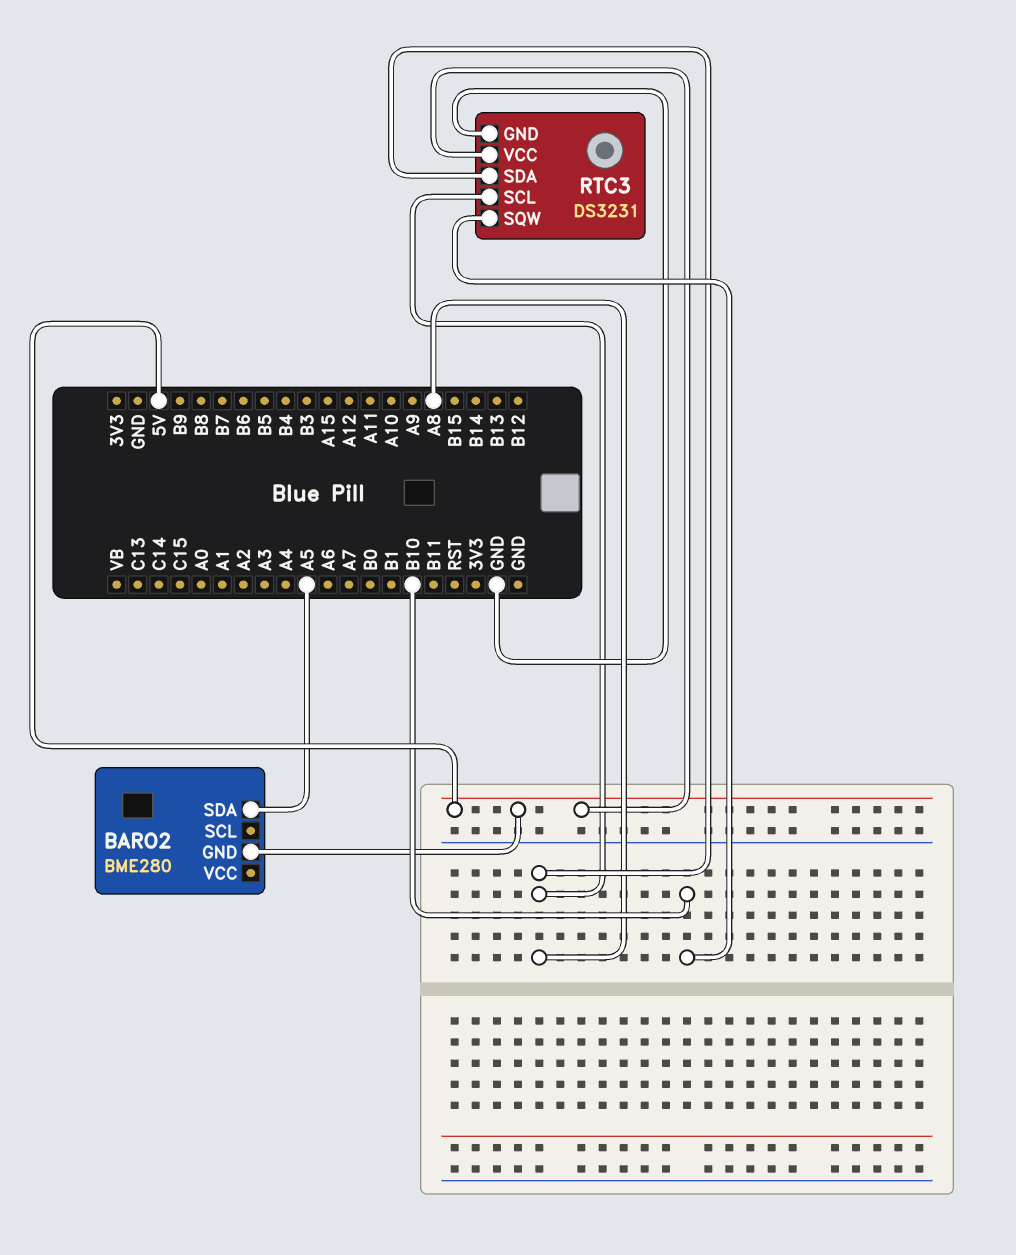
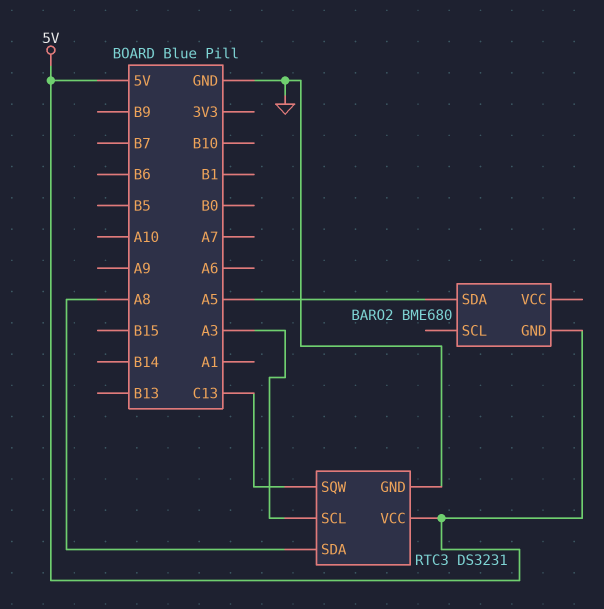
BARO2: BME280 -> BME680
RTC3 pin SCL: A8 -> A3
RTC3 pin SQW: B10 -> C13

